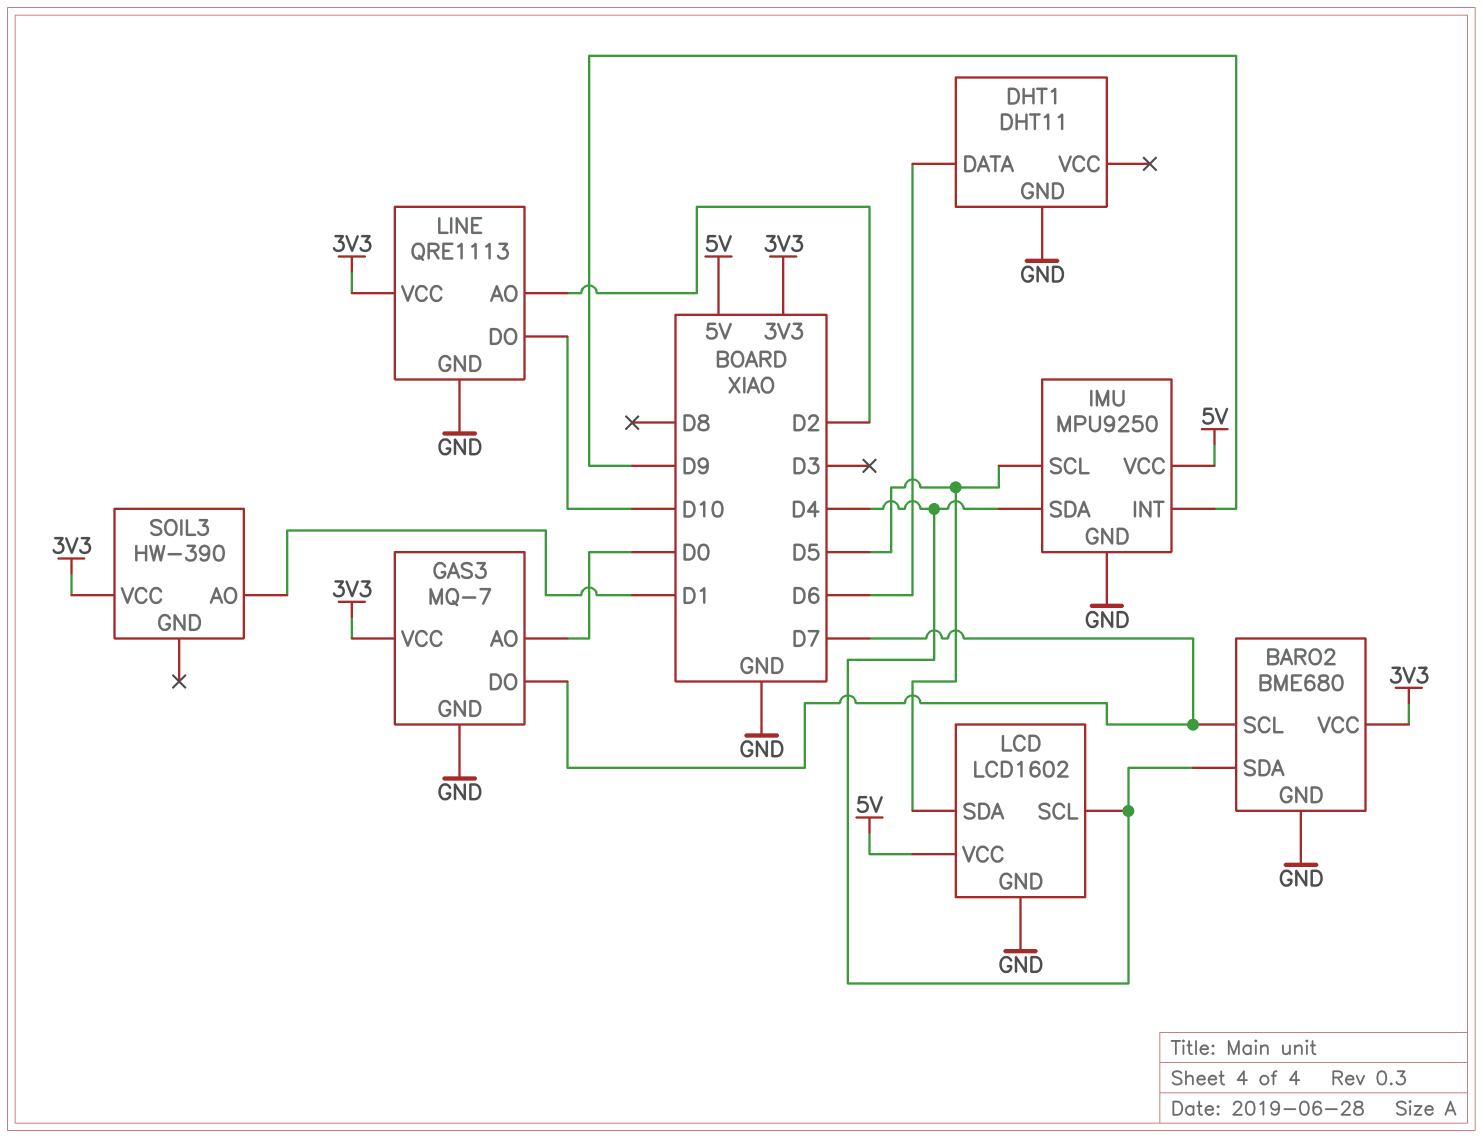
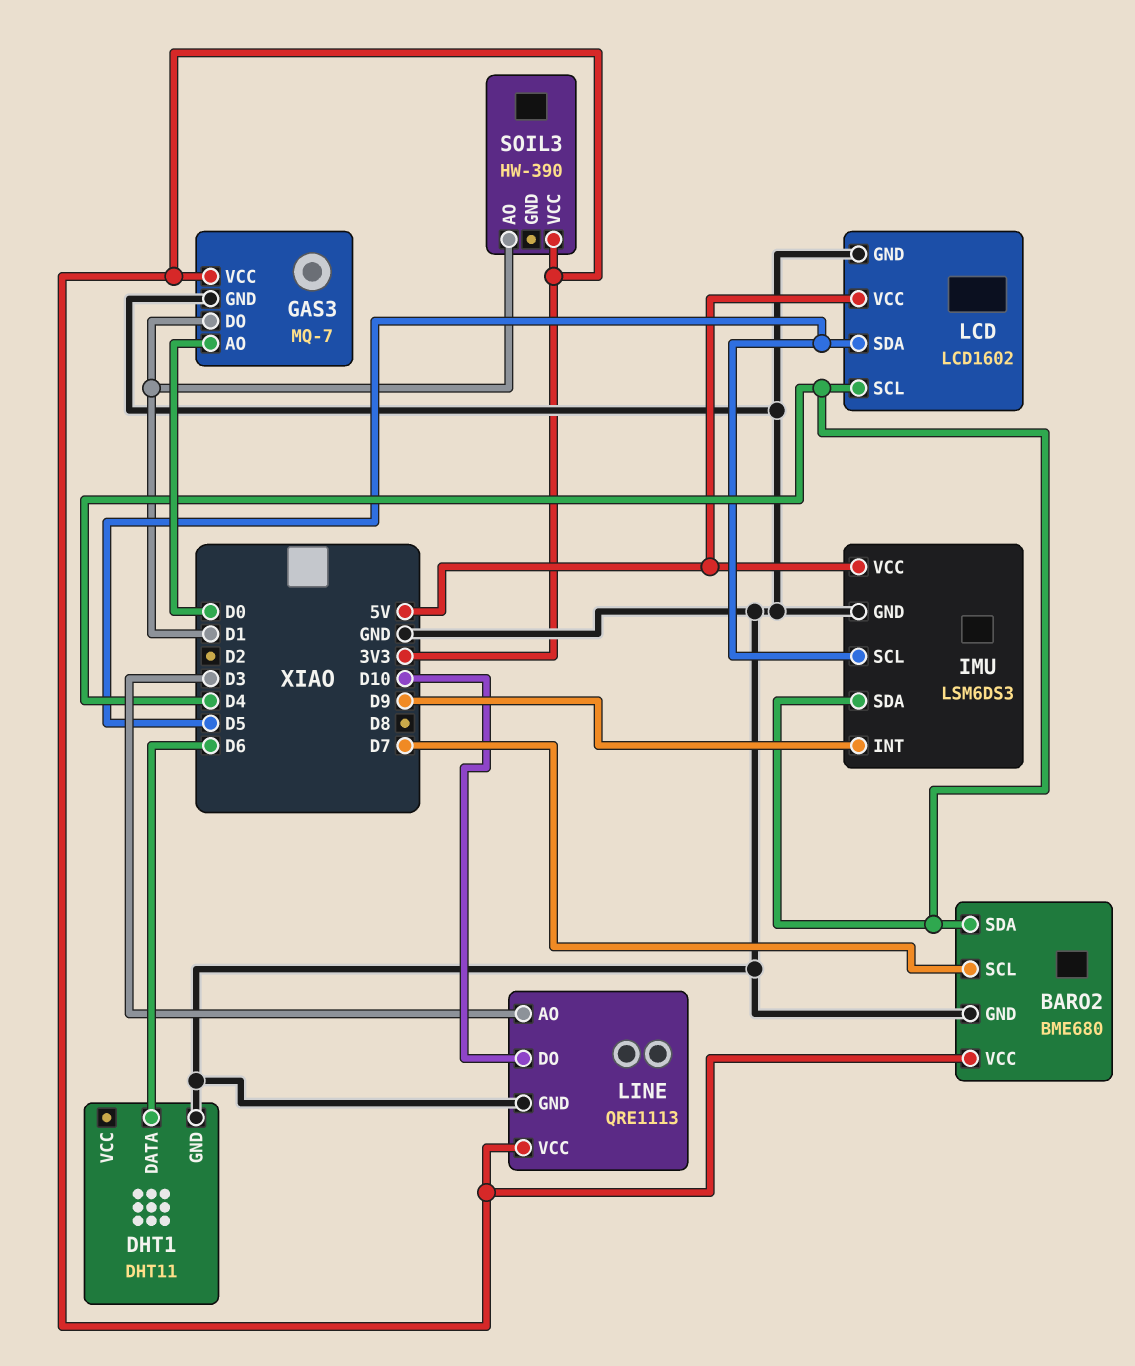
GAS3 pin DO: D7 -> D1
IMU: MPU9250 -> LSM6DS3
LINE pin AO: D2 -> D3

